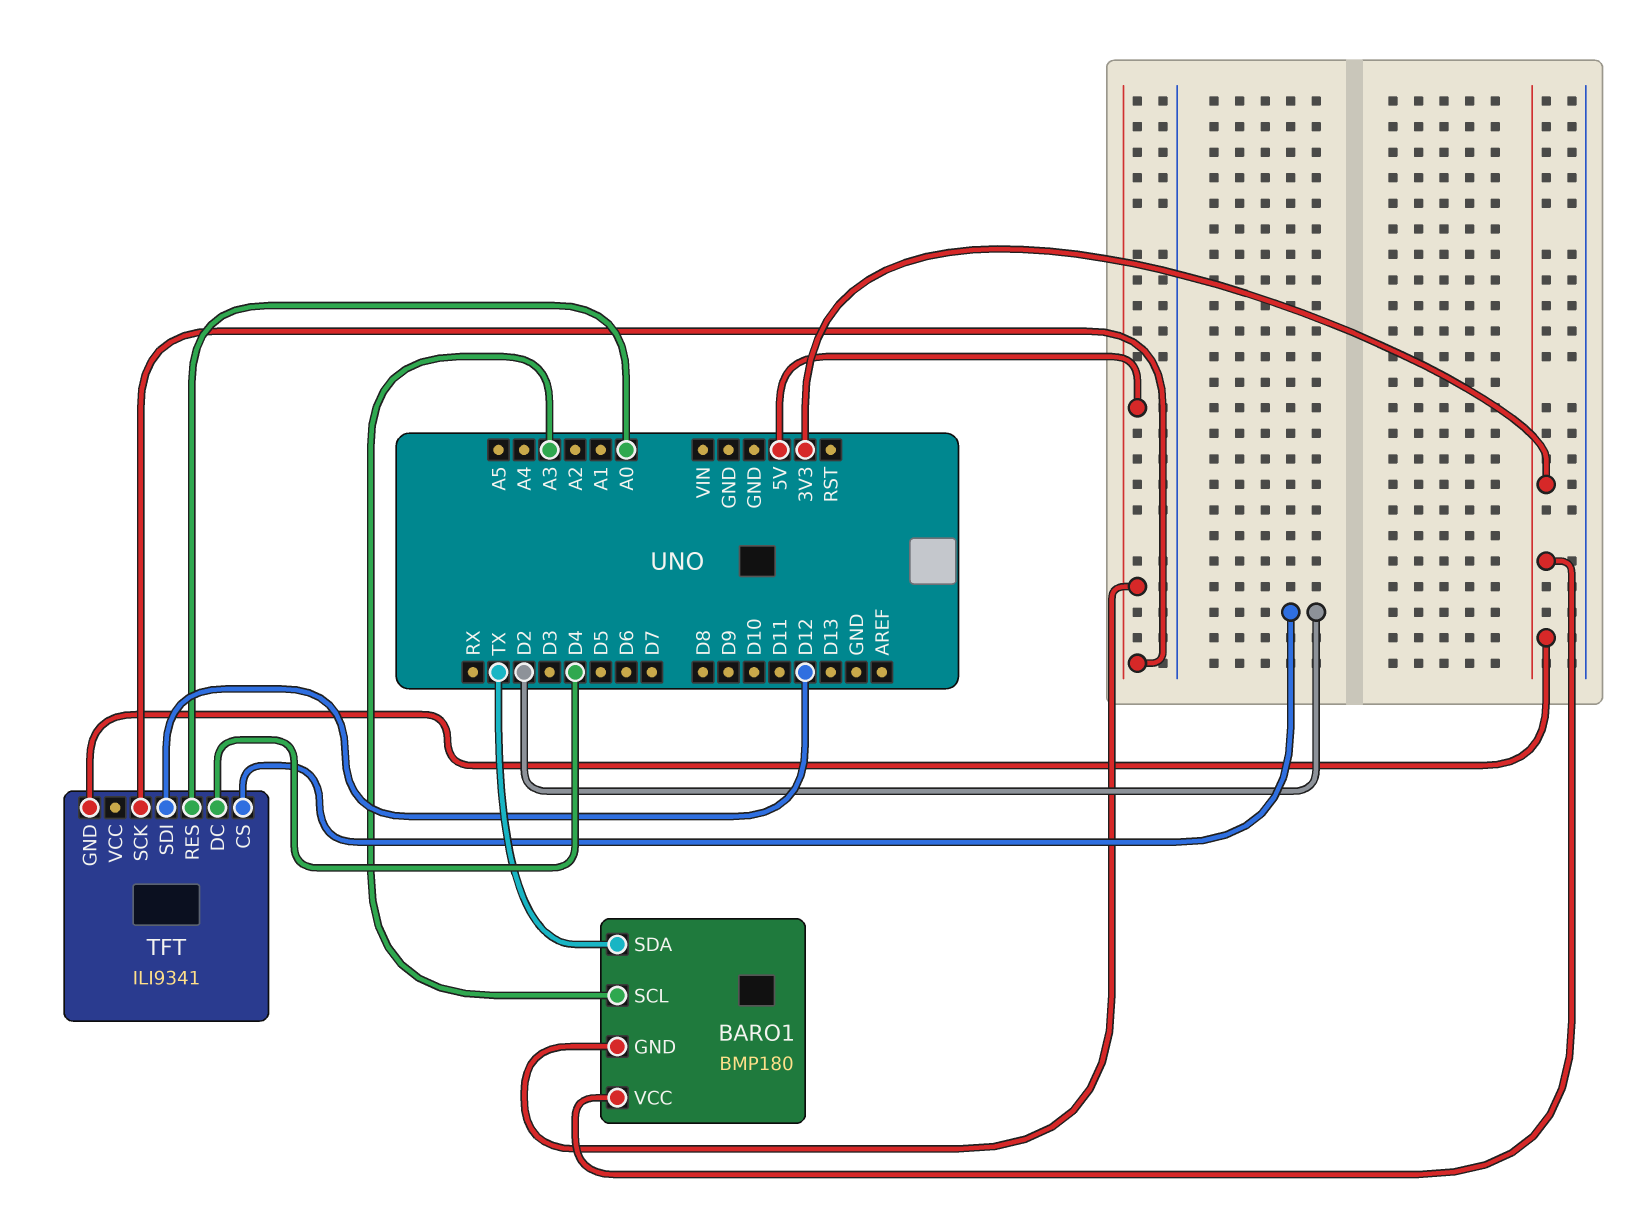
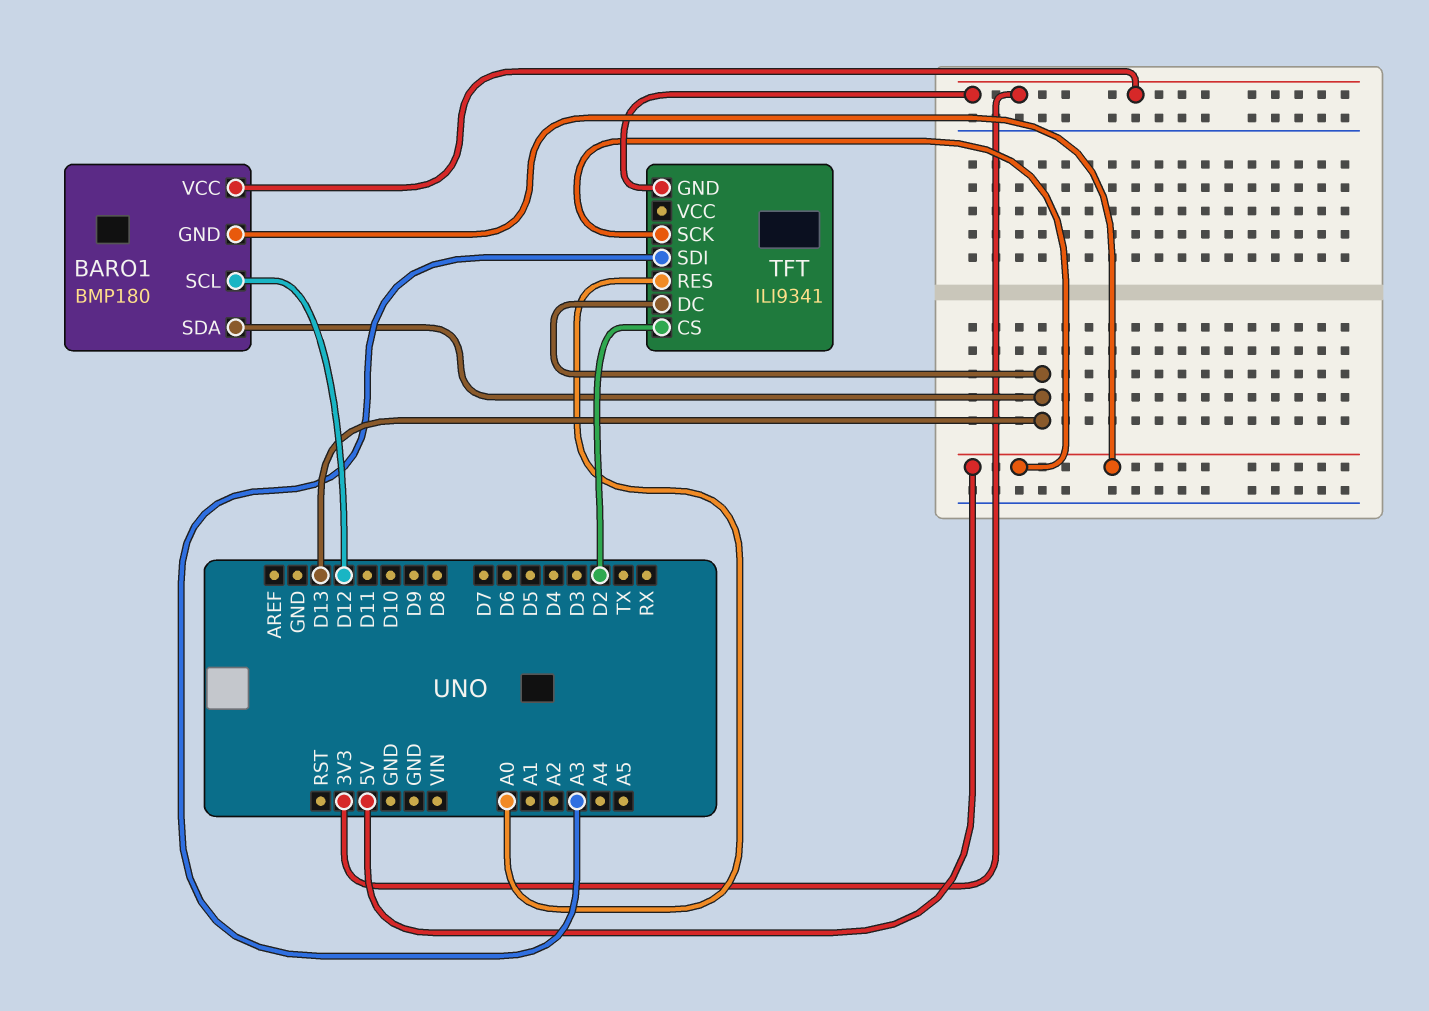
BARO1 pin SCL: A3 -> D12
BARO1 pin SDA: TX -> D13
TFT pin DC: D4 -> D13
TFT pin SDI: D12 -> A3

